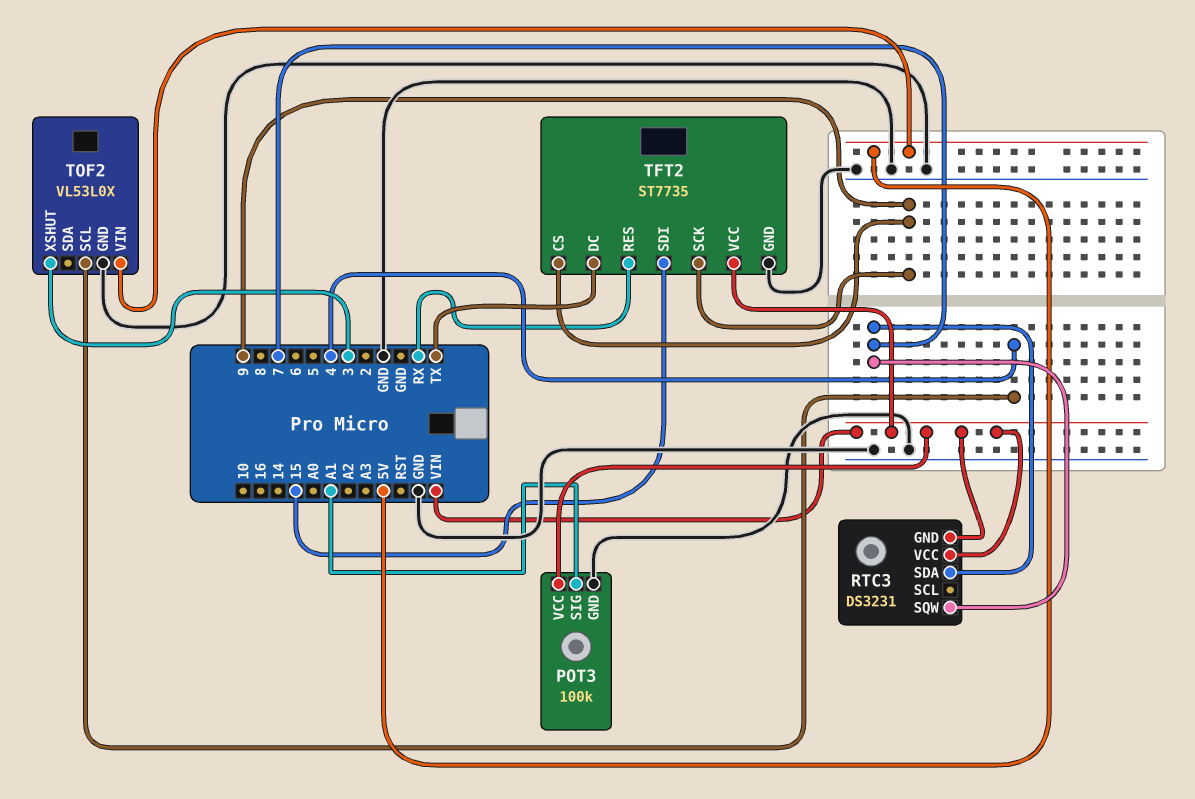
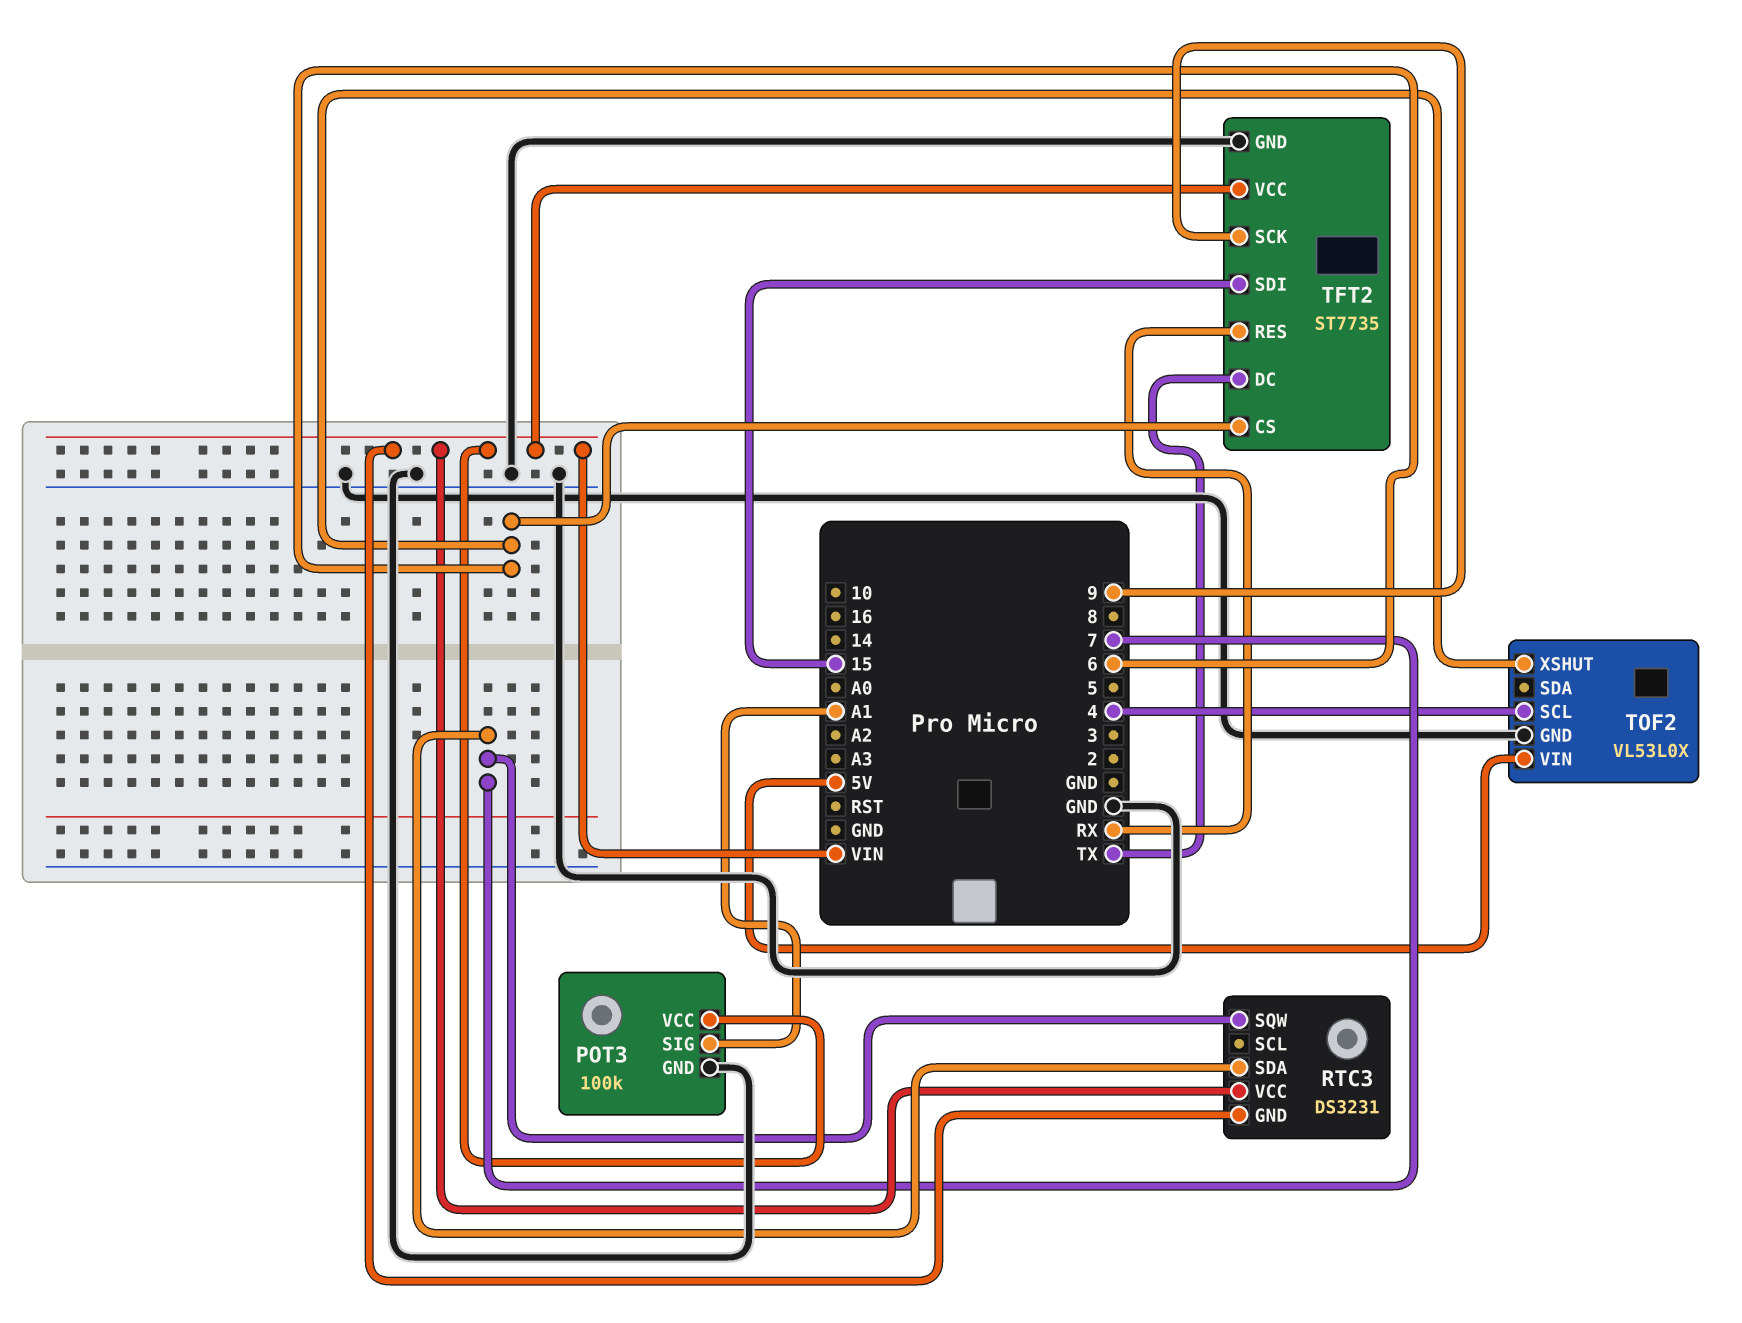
TFT2 pin CS: 9 -> 6
TOF2 pin XSHUT: 3 -> 6

